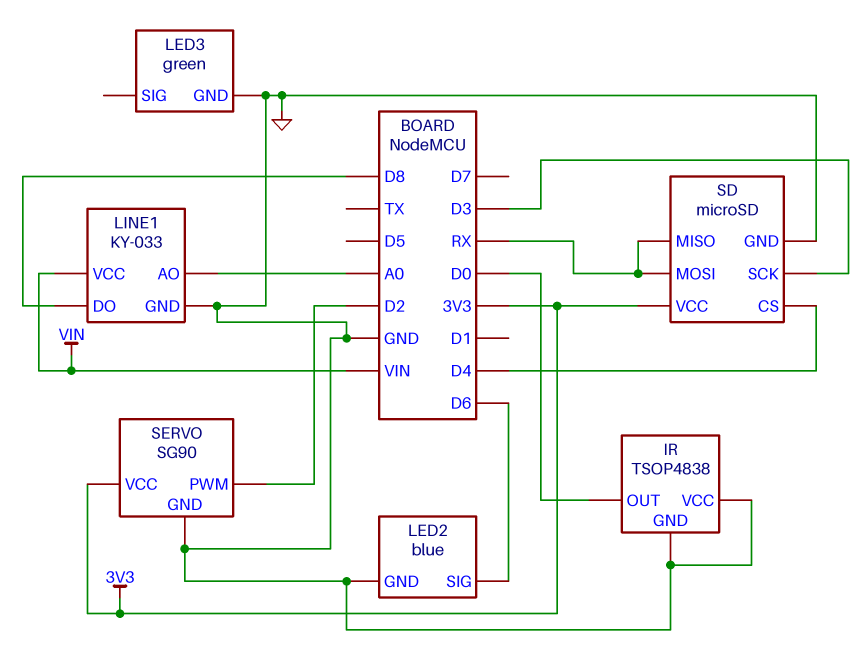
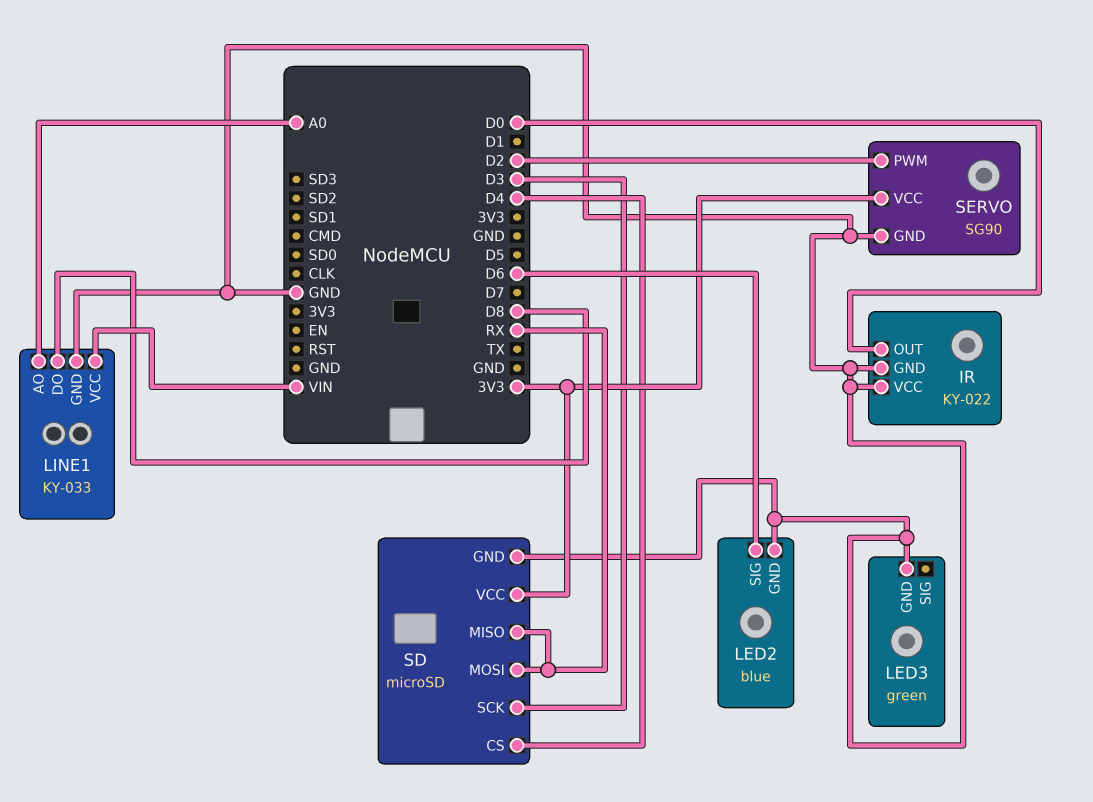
IR: TSOP4838 -> KY-022

